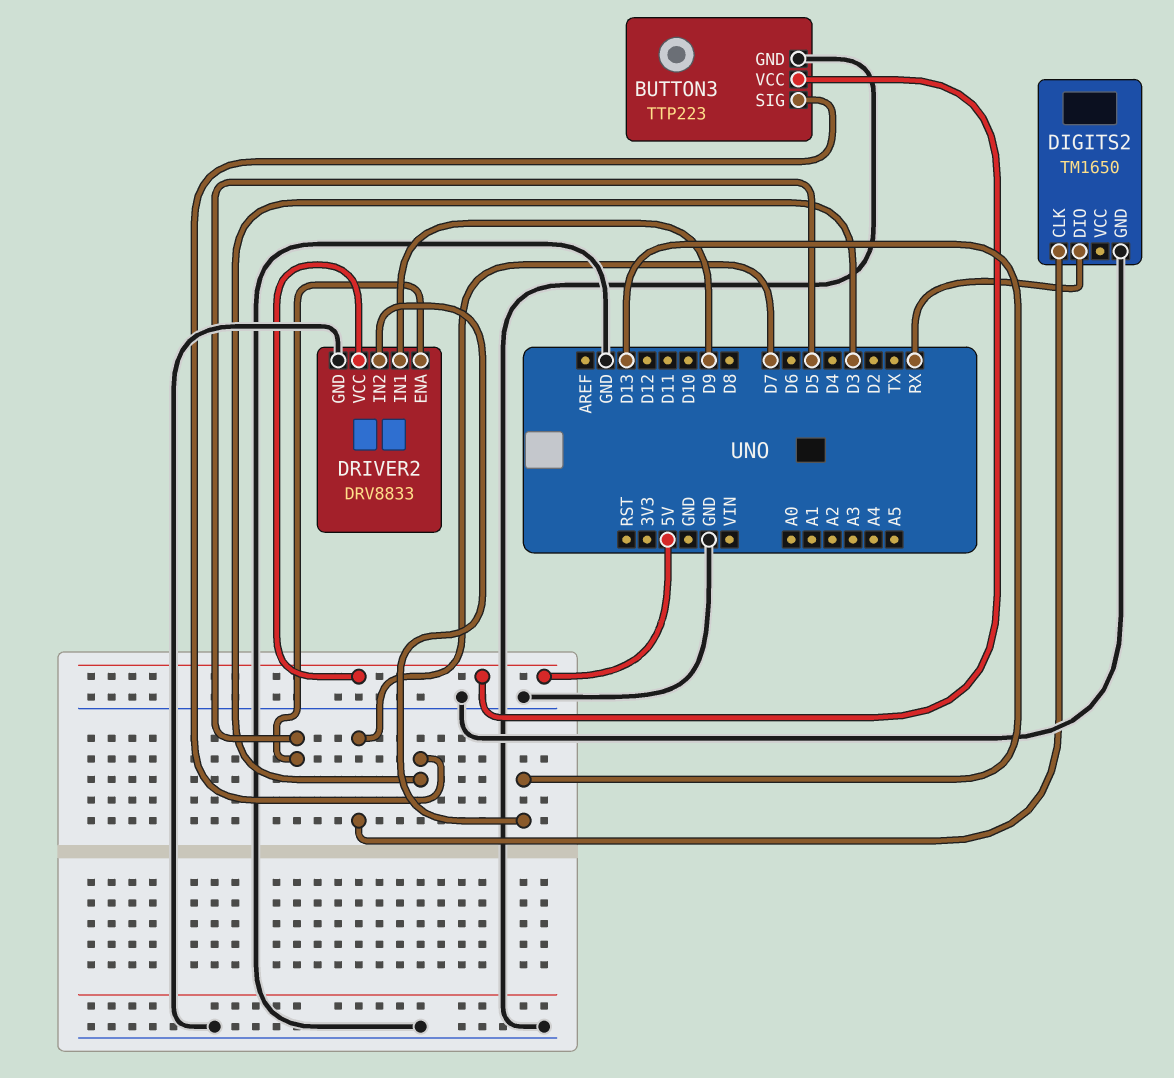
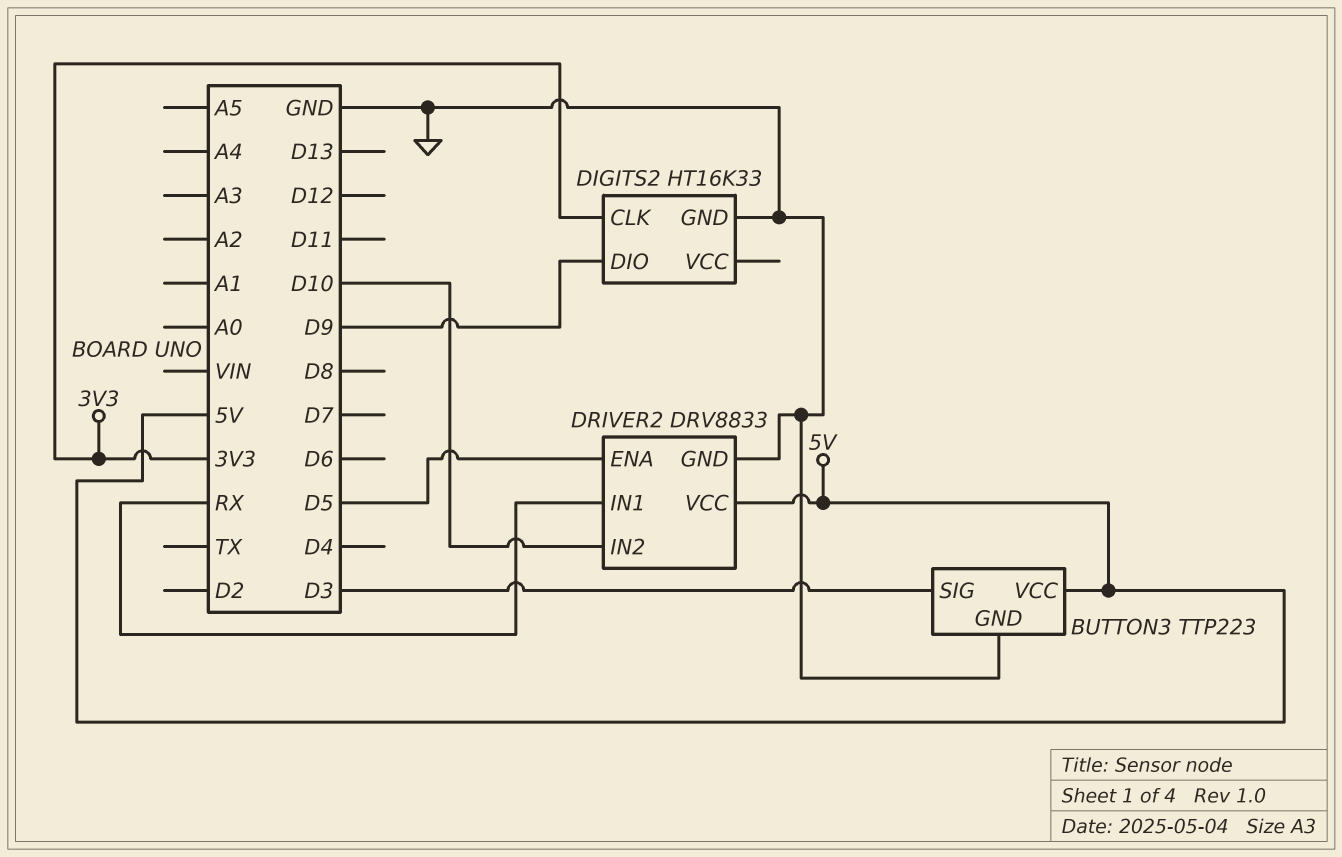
DIGITS2: TM1650 -> HT16K33
DIGITS2 pin CLK: D7 -> 3V3
DIGITS2 pin DIO: RX -> D9
DRIVER2 pin IN1: D9 -> RX
DRIVER2 pin IN2: D13 -> D10

